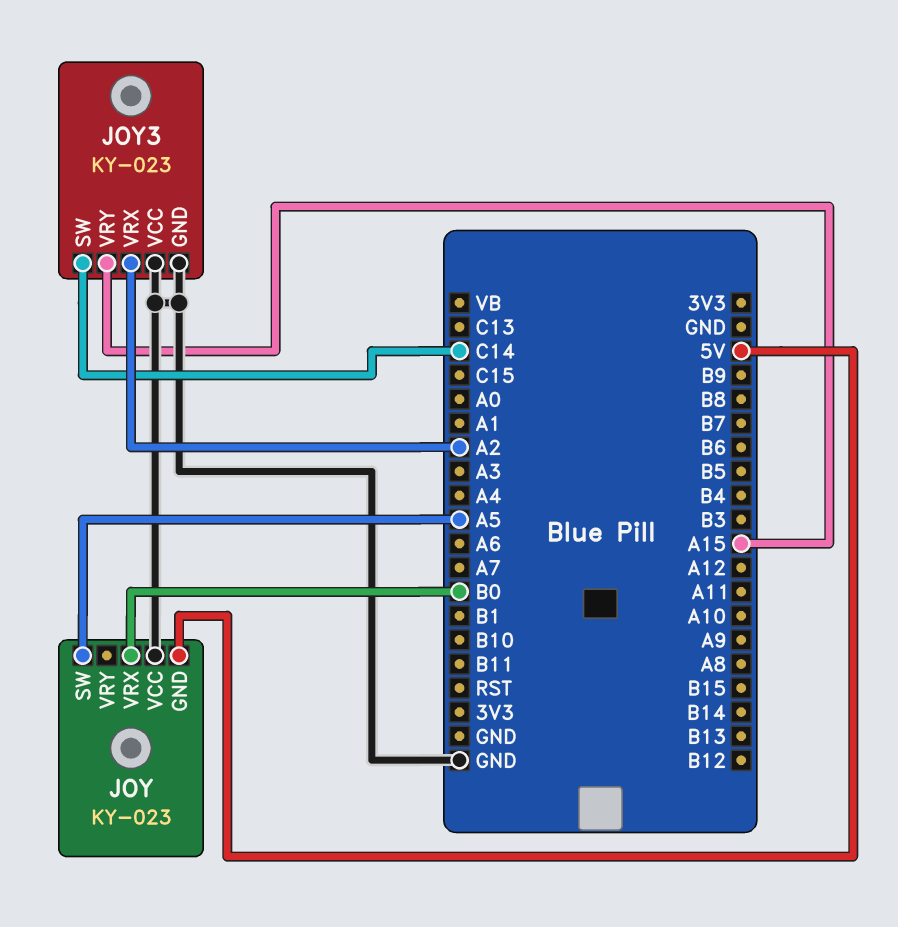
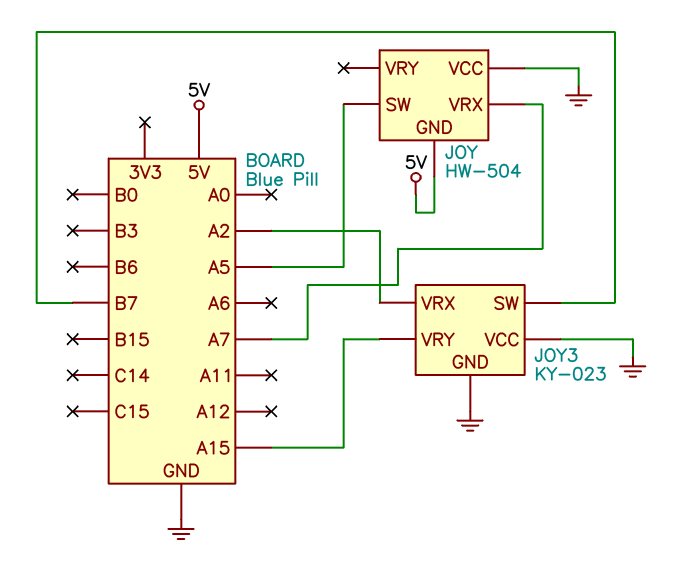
JOY: KY-023 -> HW-504
JOY pin VRX: B0 -> A7
JOY3 pin SW: C14 -> B7

